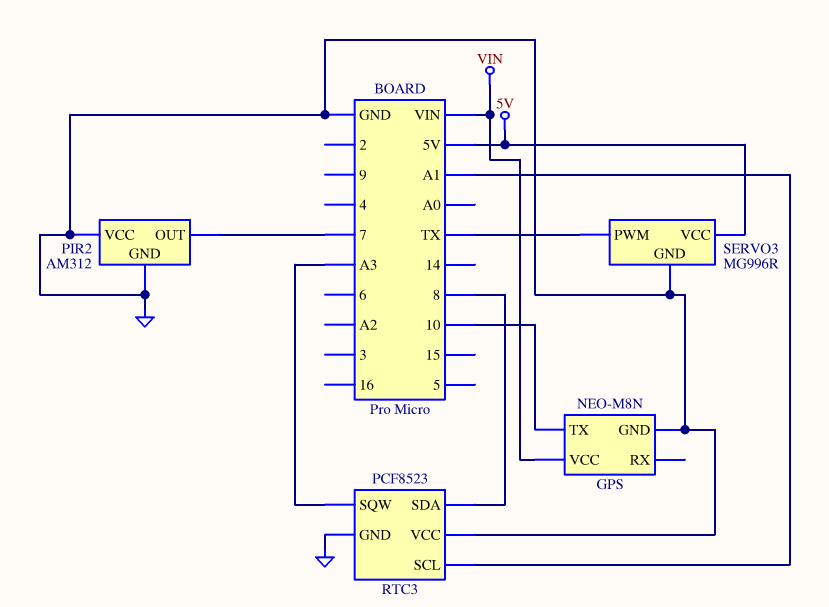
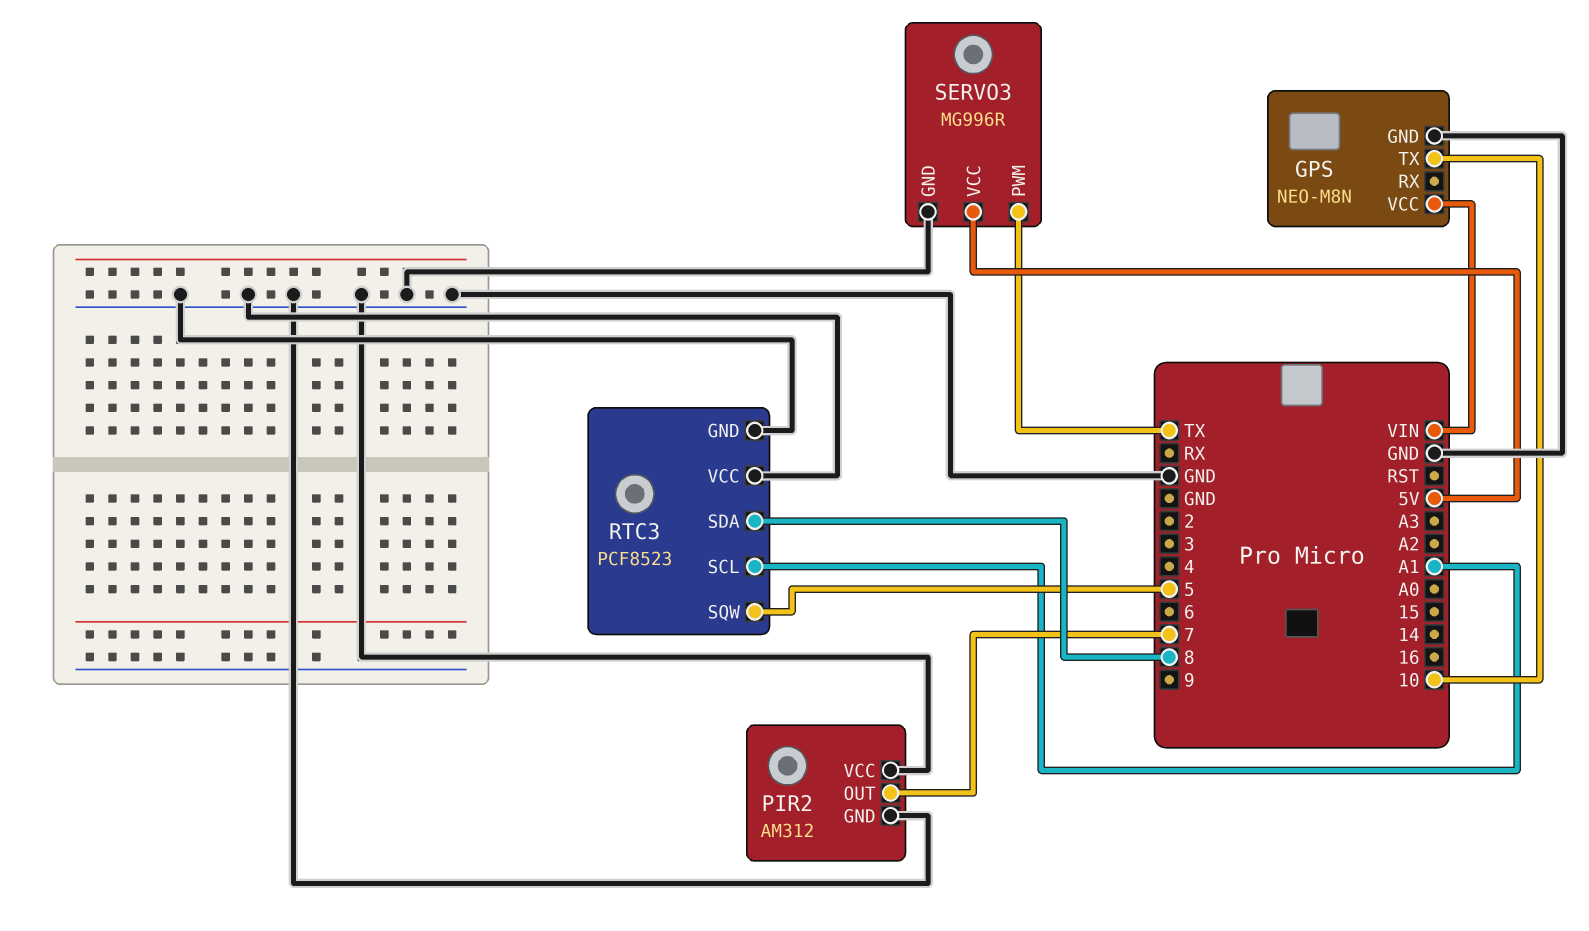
RTC3 pin SQW: A3 -> 5

